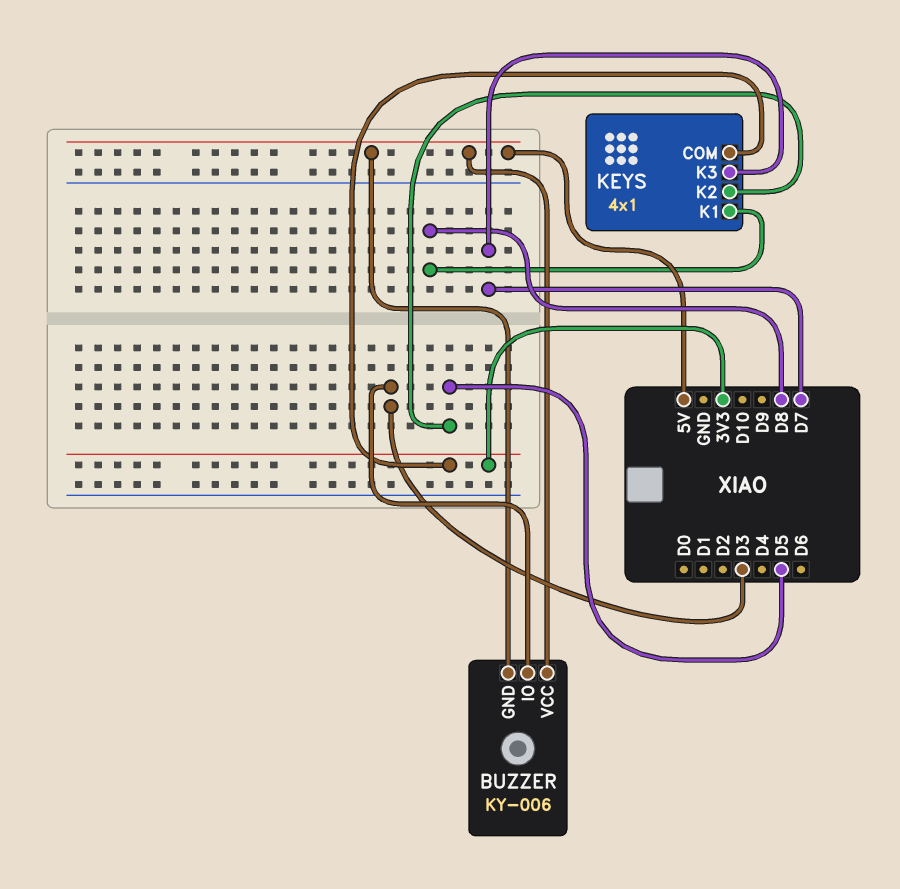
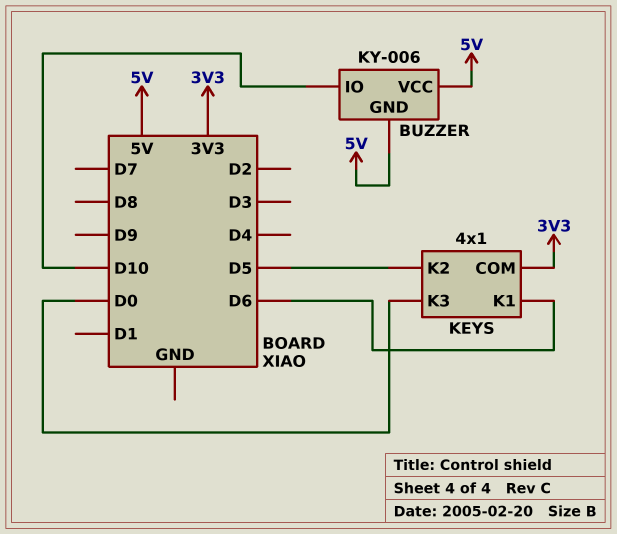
BUZZER pin IO: D3 -> D10
KEYS pin K1: D8 -> D6
KEYS pin K3: D7 -> D0

